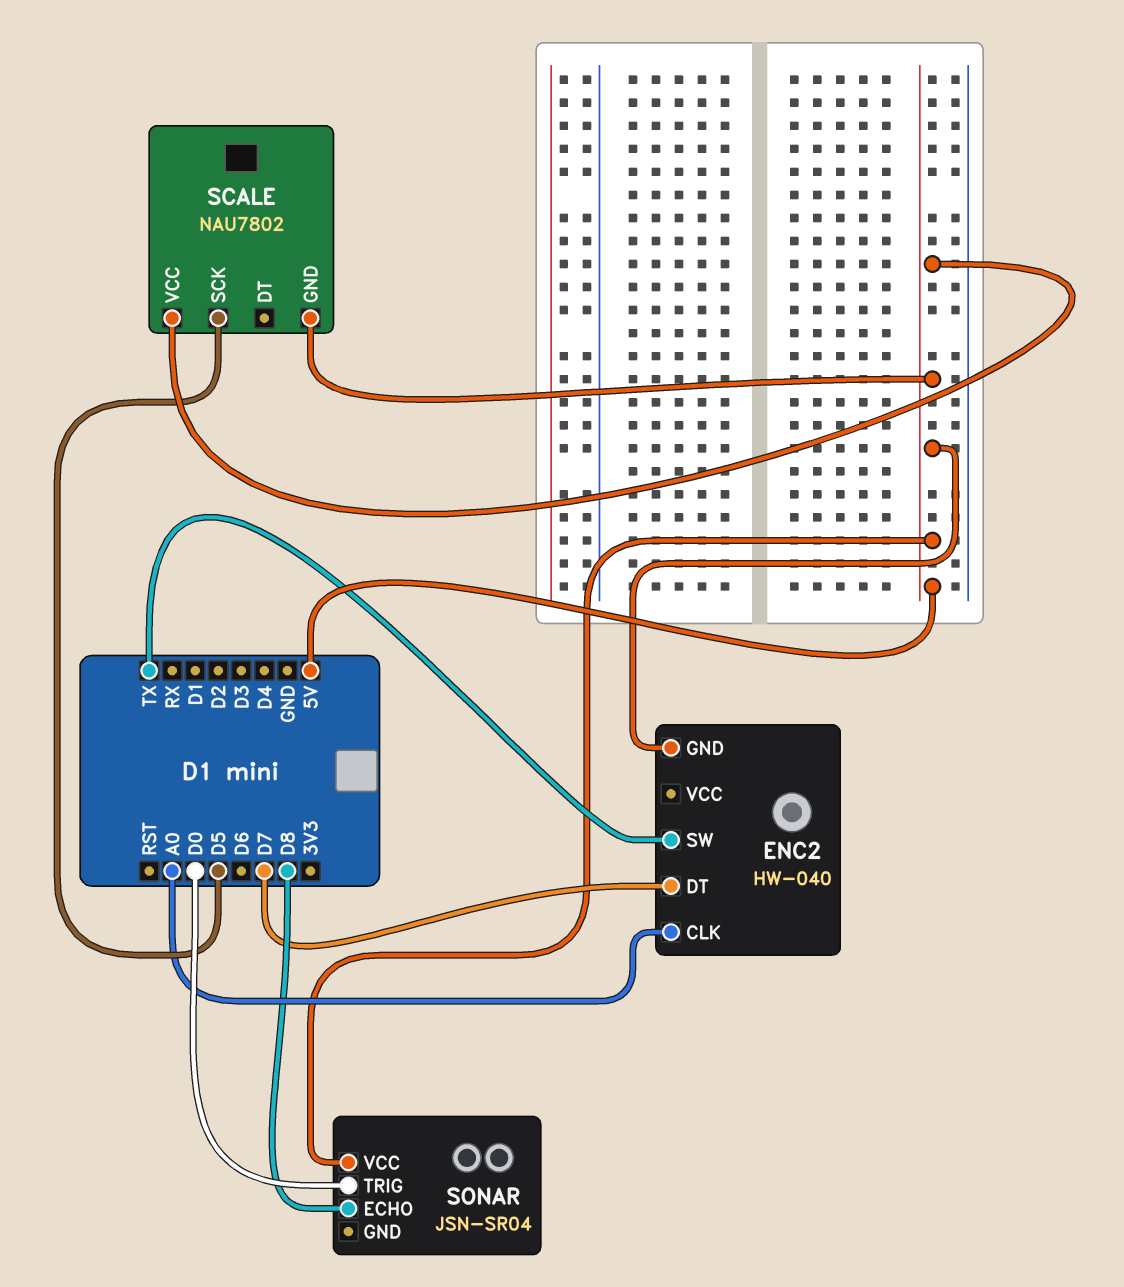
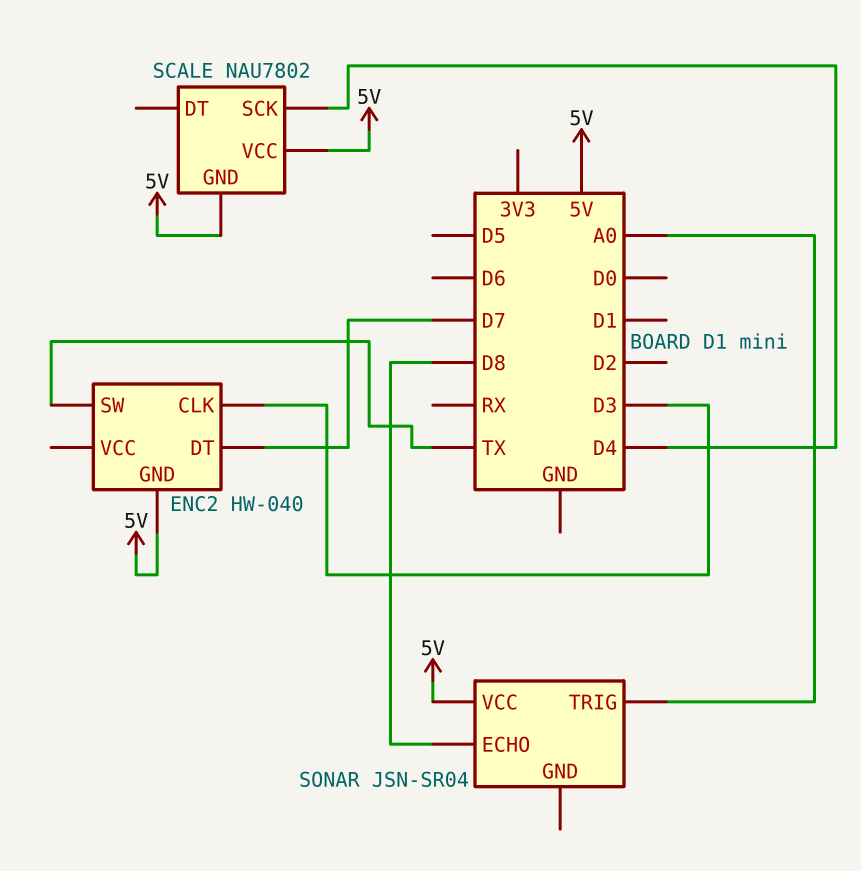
ENC2 pin CLK: A0 -> D3
SCALE pin SCK: D5 -> D4
SONAR pin TRIG: D0 -> A0

